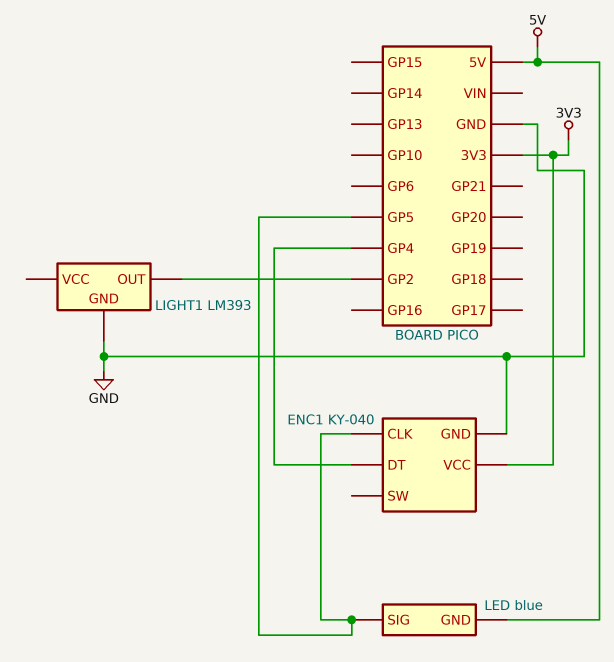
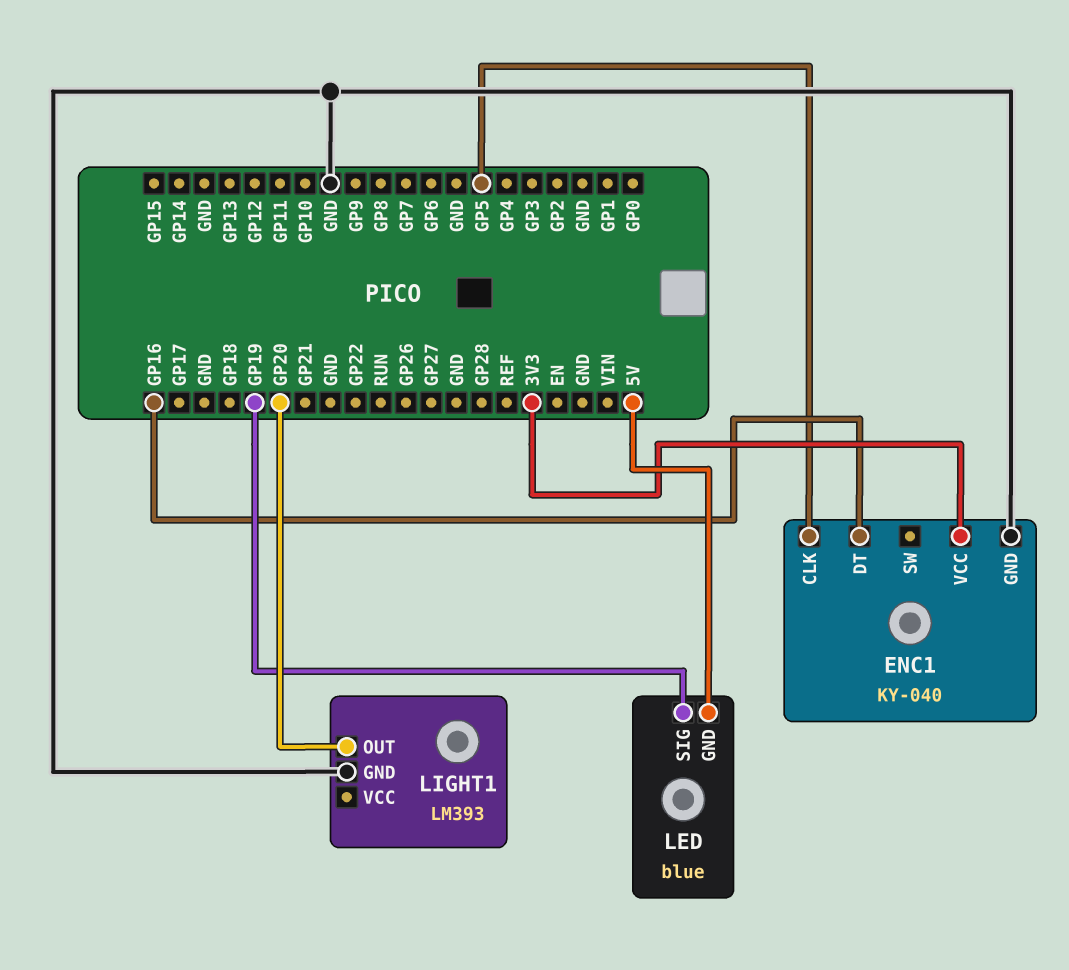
ENC1 pin DT: GP4 -> GP16
LED pin SIG: GP5 -> GP19
LIGHT1 pin OUT: GP2 -> GP20

